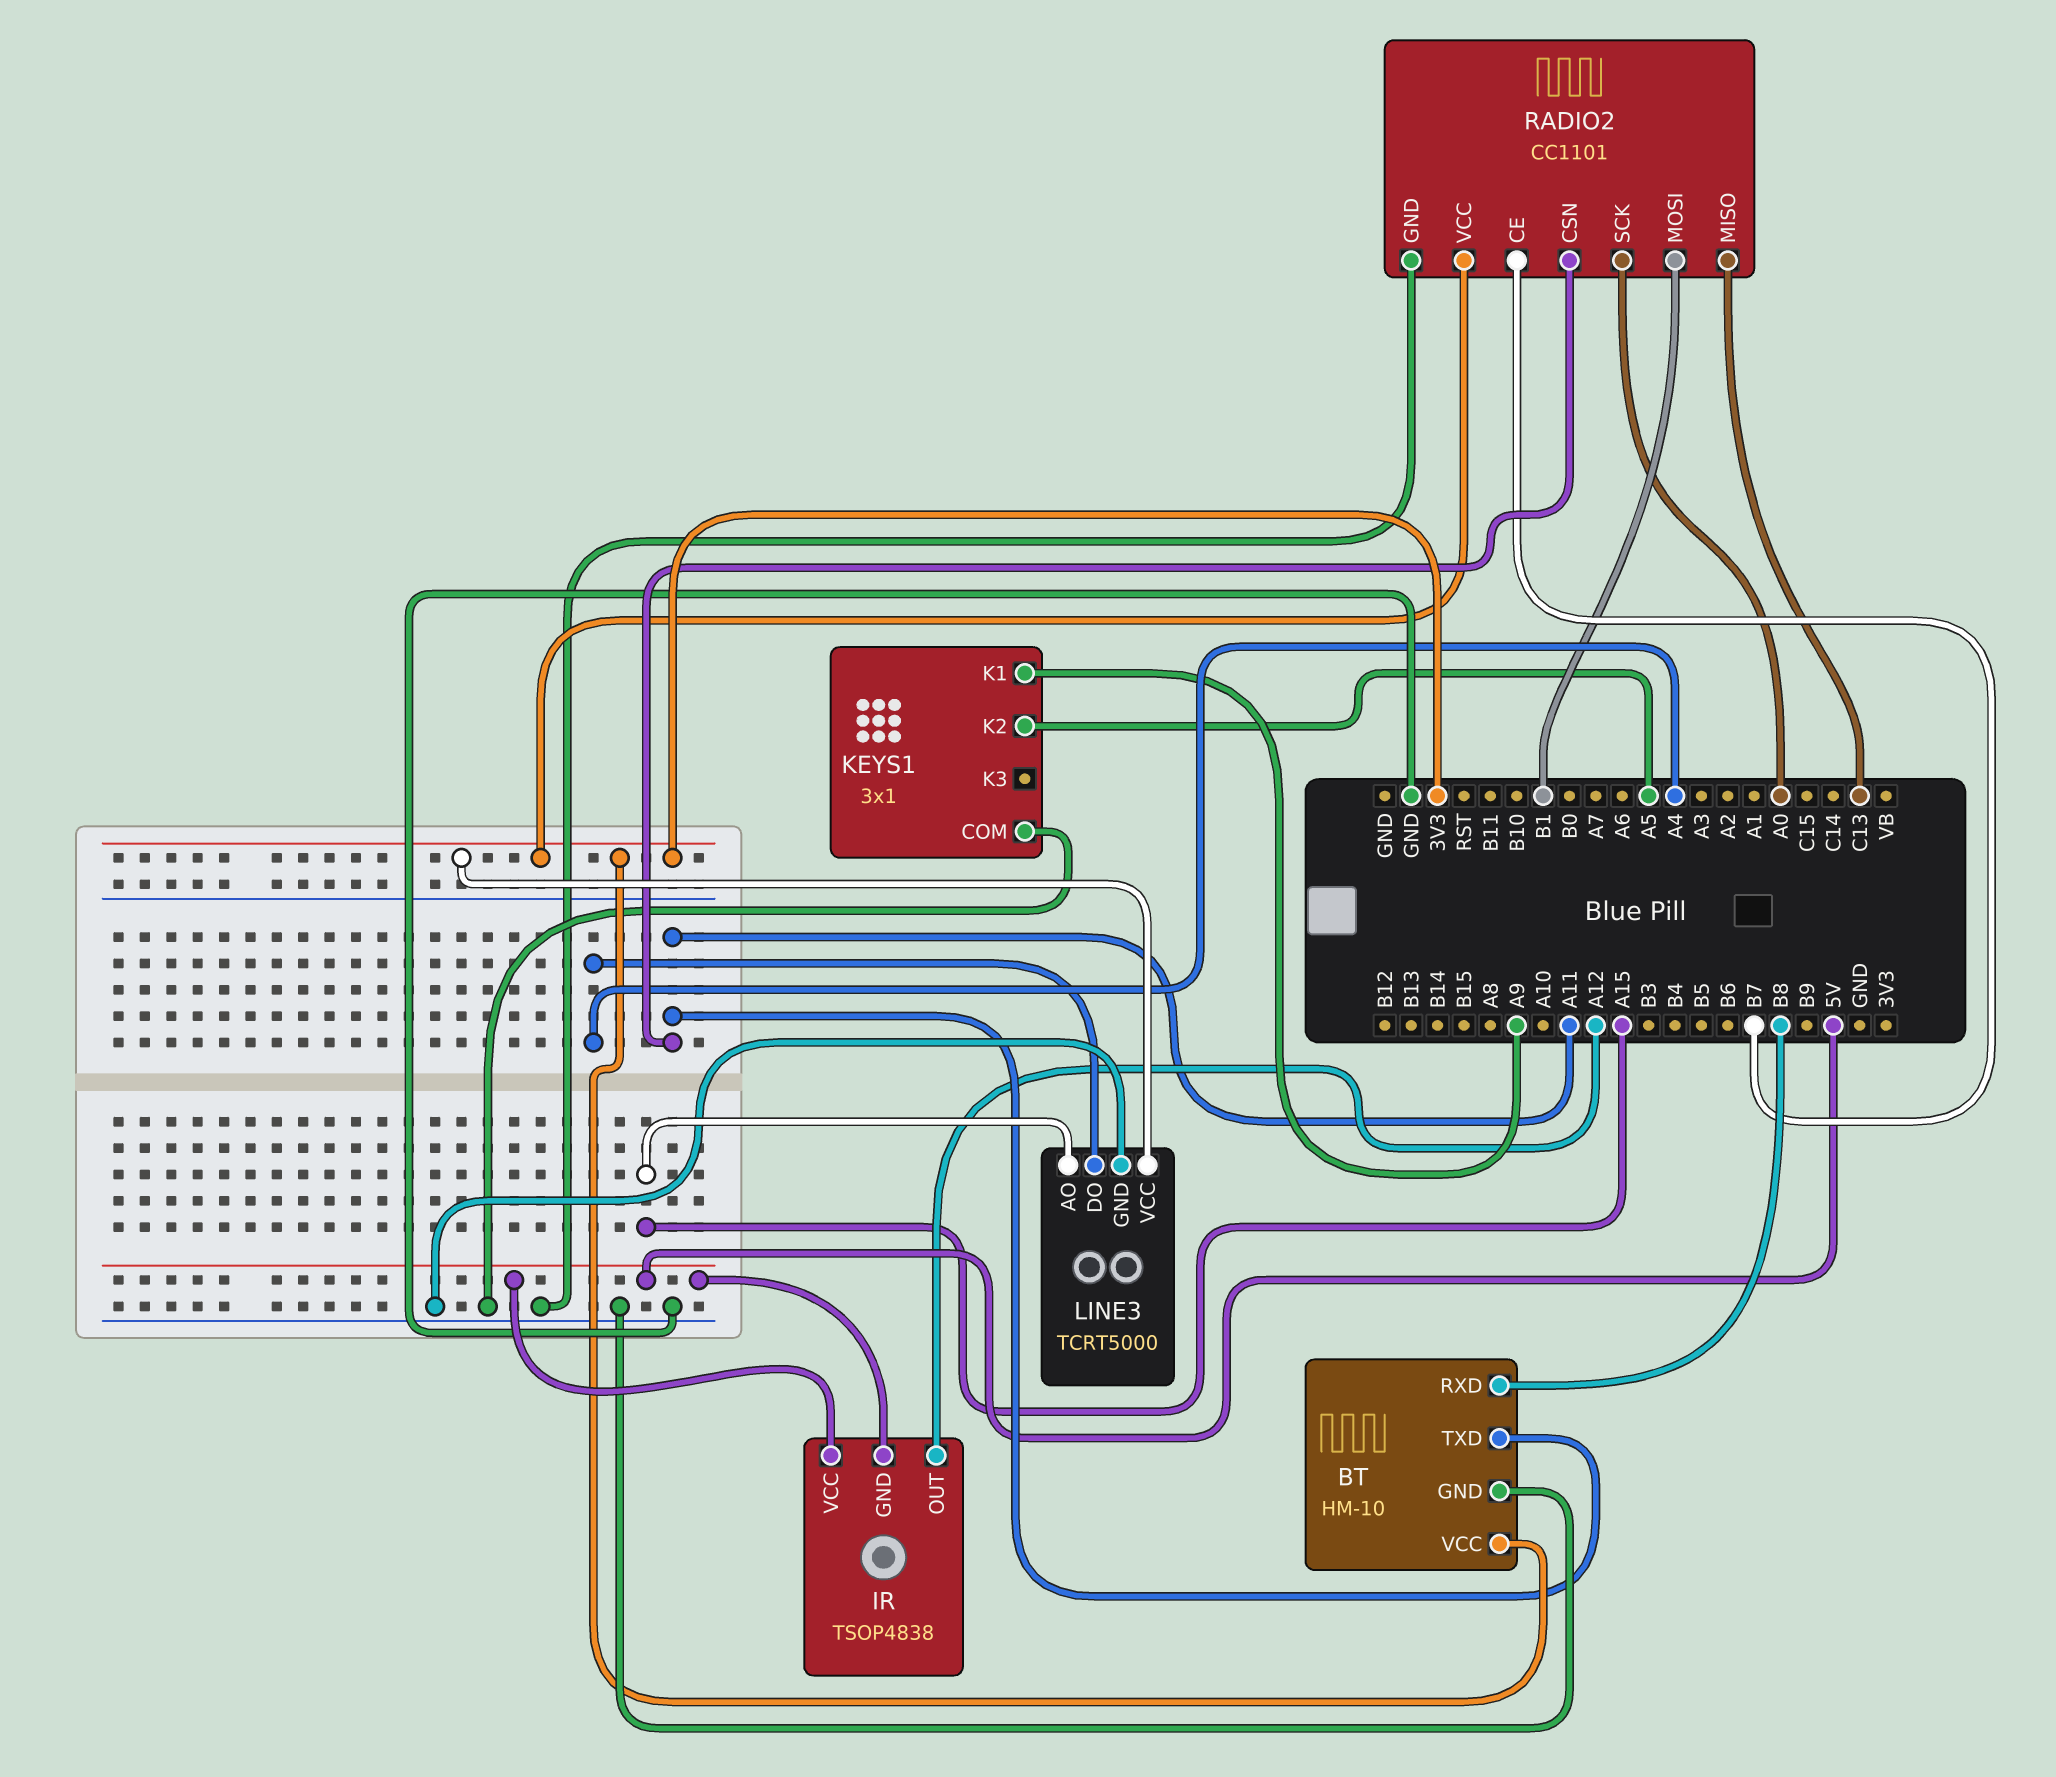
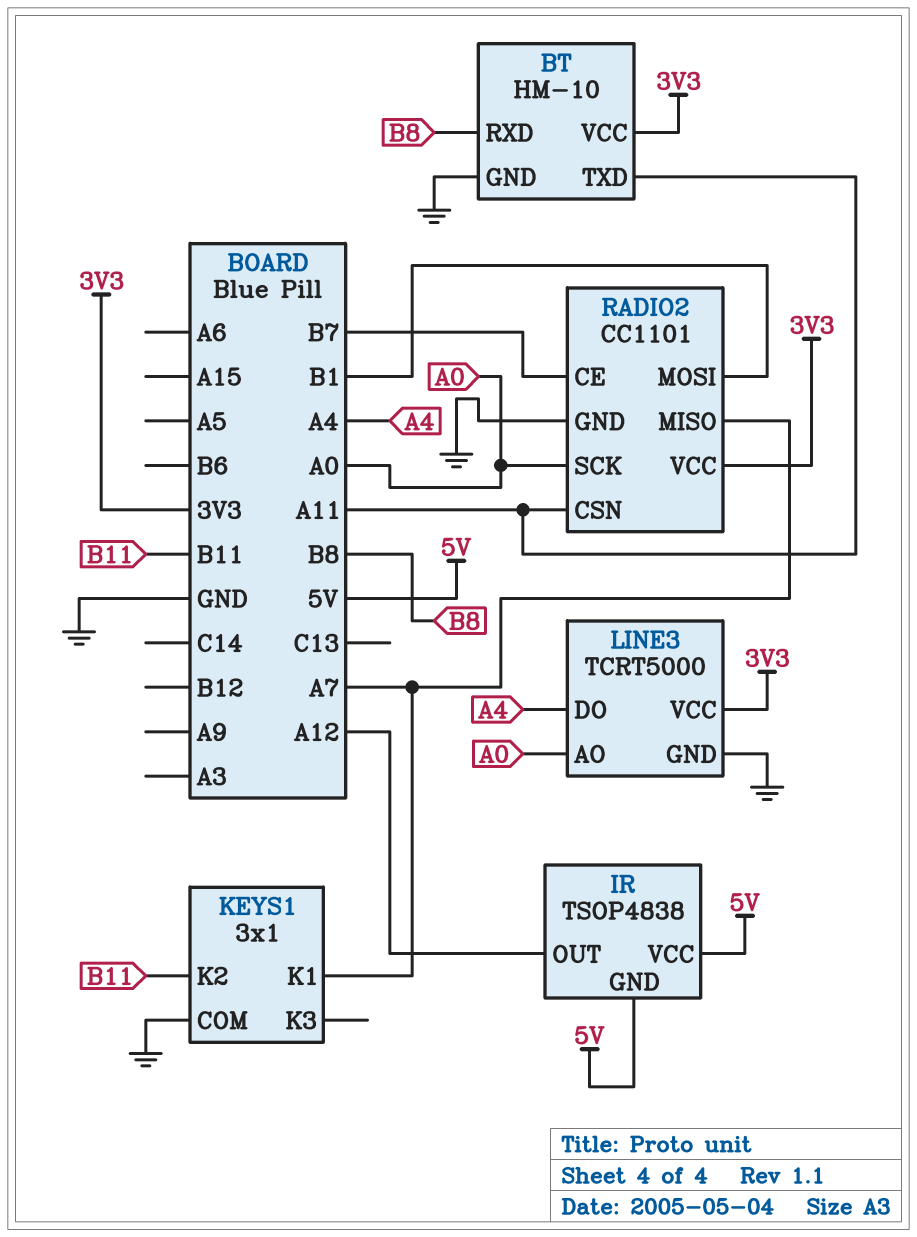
KEYS1 pin K1: A9 -> A7
KEYS1 pin K2: A5 -> B11
LINE3 pin AO: A15 -> A0
RADIO2 pin MISO: C13 -> A7

